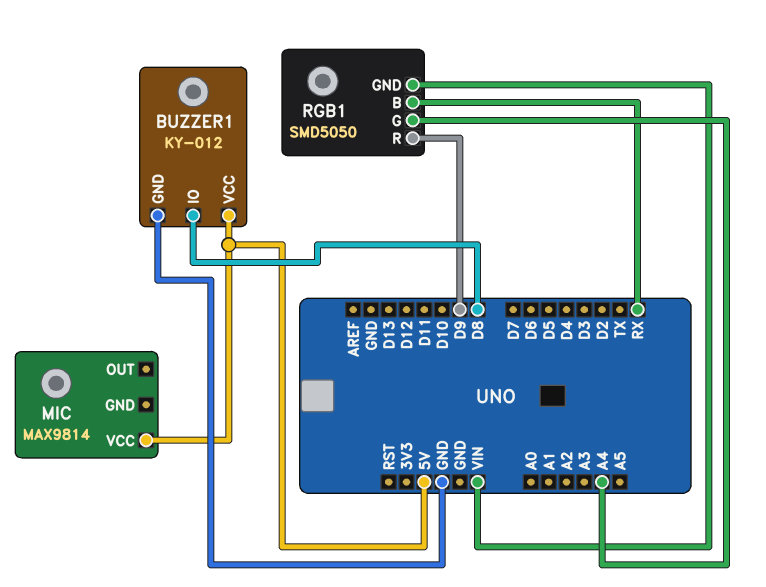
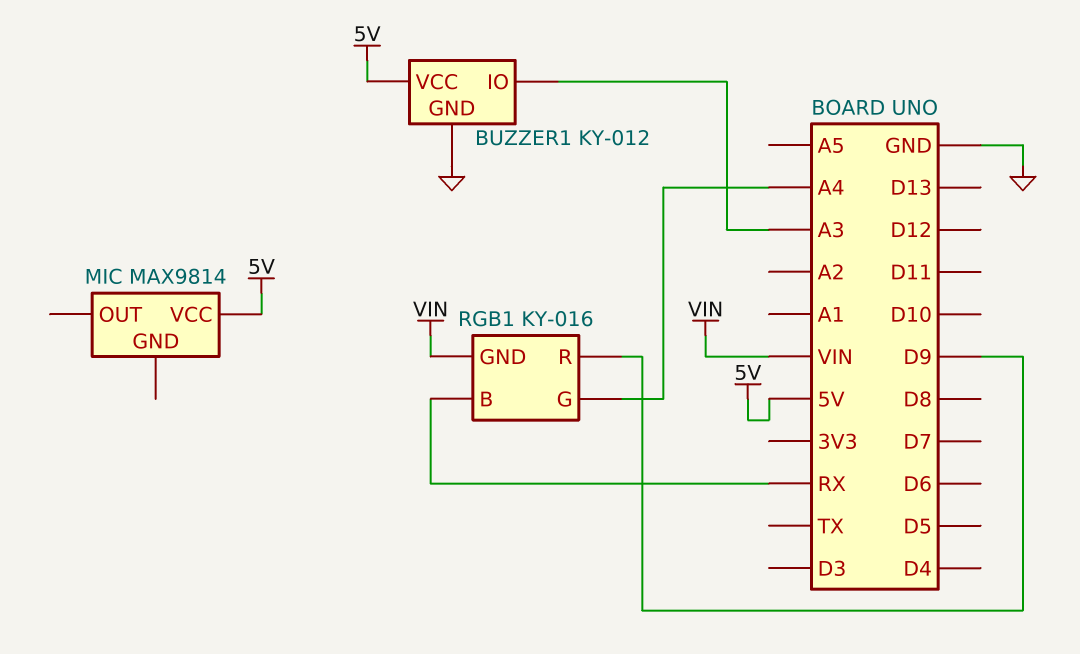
BUZZER1 pin IO: D8 -> A3
RGB1: SMD5050 -> KY-016

